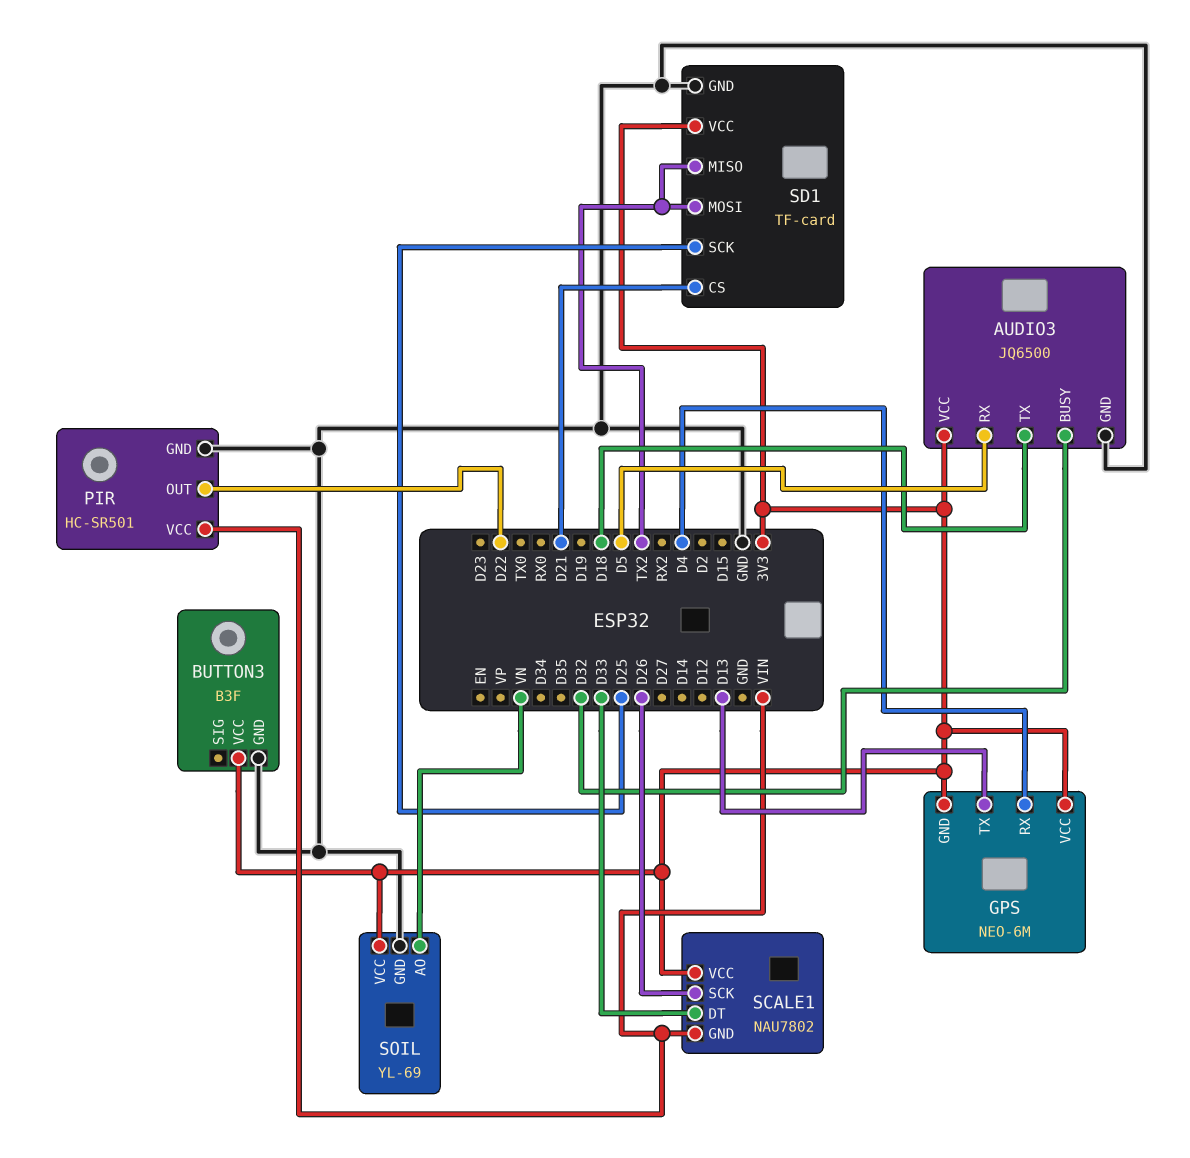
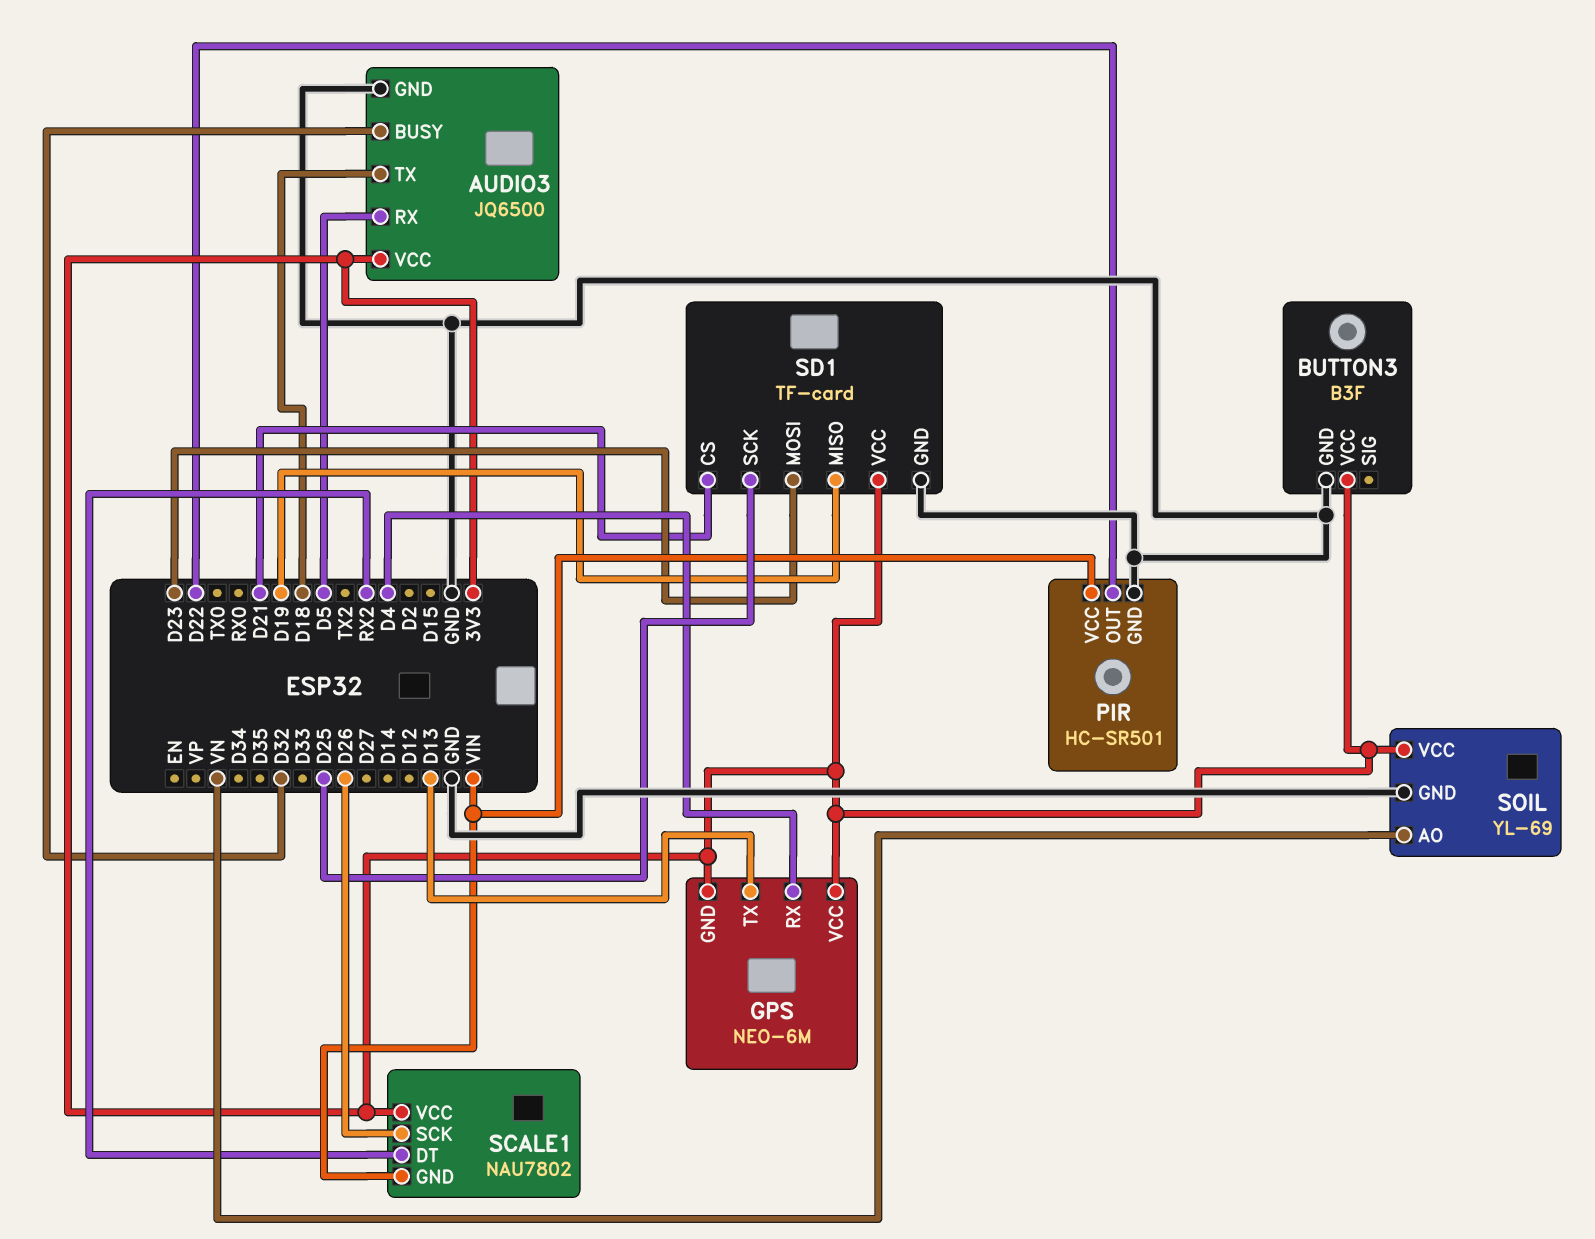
SCALE1 pin DT: D33 -> RX2
SD1 pin MISO: TX2 -> D19
SD1 pin MOSI: TX2 -> D23

